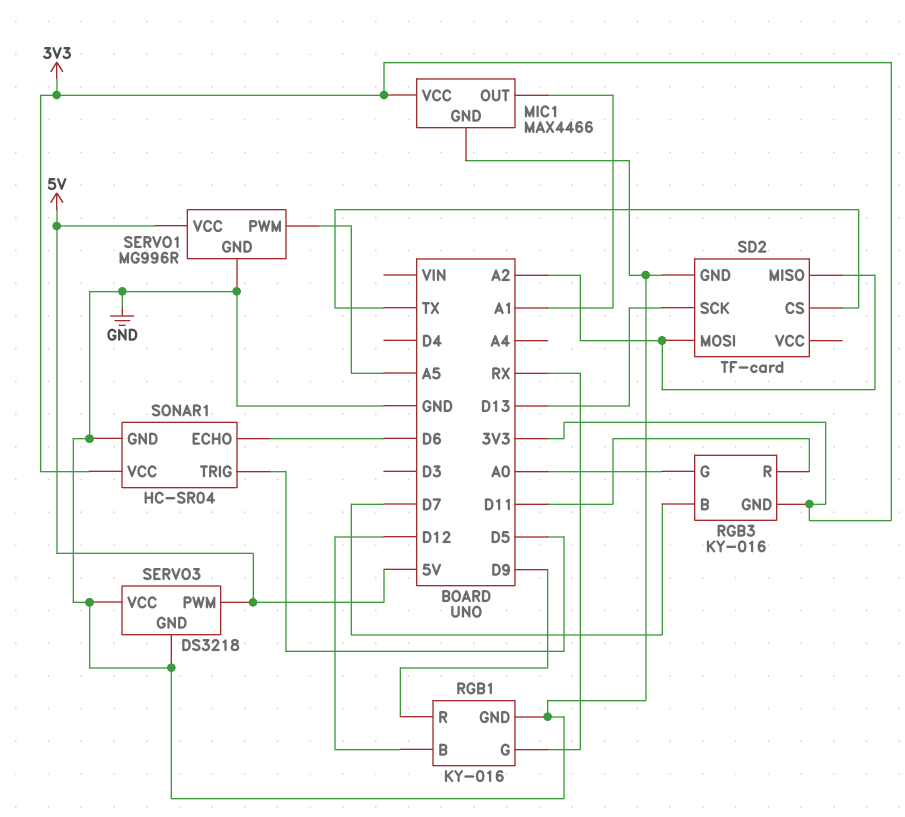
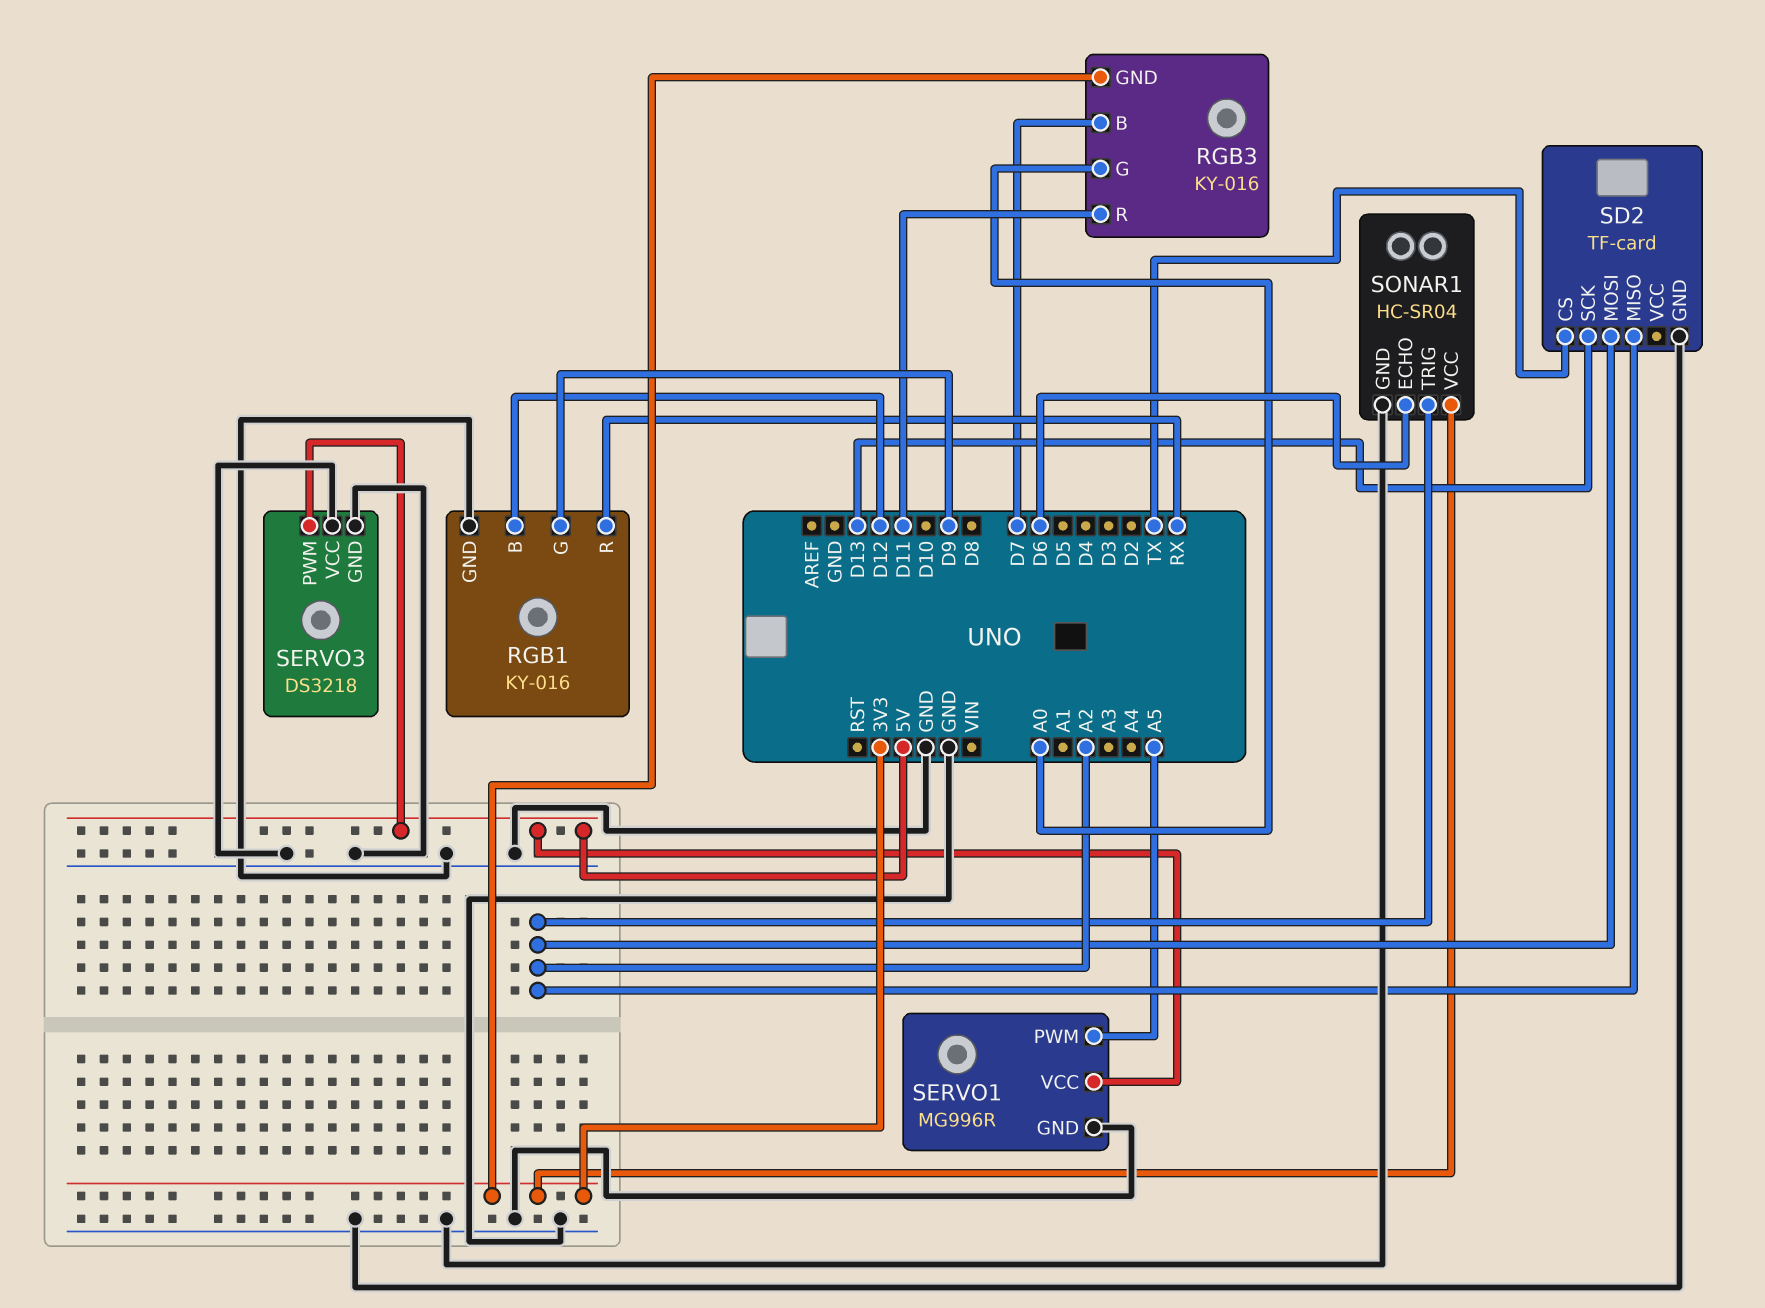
MIC1: MAX4466 -> none
MIC1 pin GND: GND -> none
MIC1 pin OUT: A1 -> none
MIC1 pin VCC: 3V3 -> none
RGB1 pin G: RX -> D9
RGB1 pin R: D9 -> RX
SONAR1 pin TRIG: D5 -> A2

